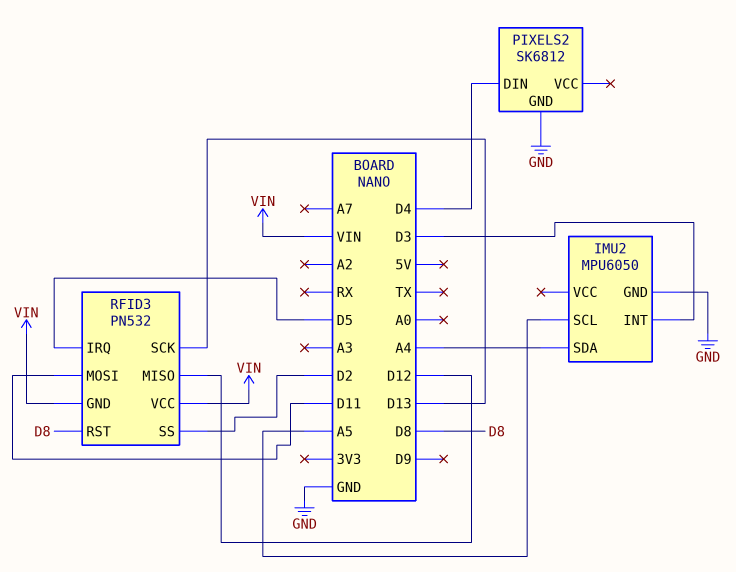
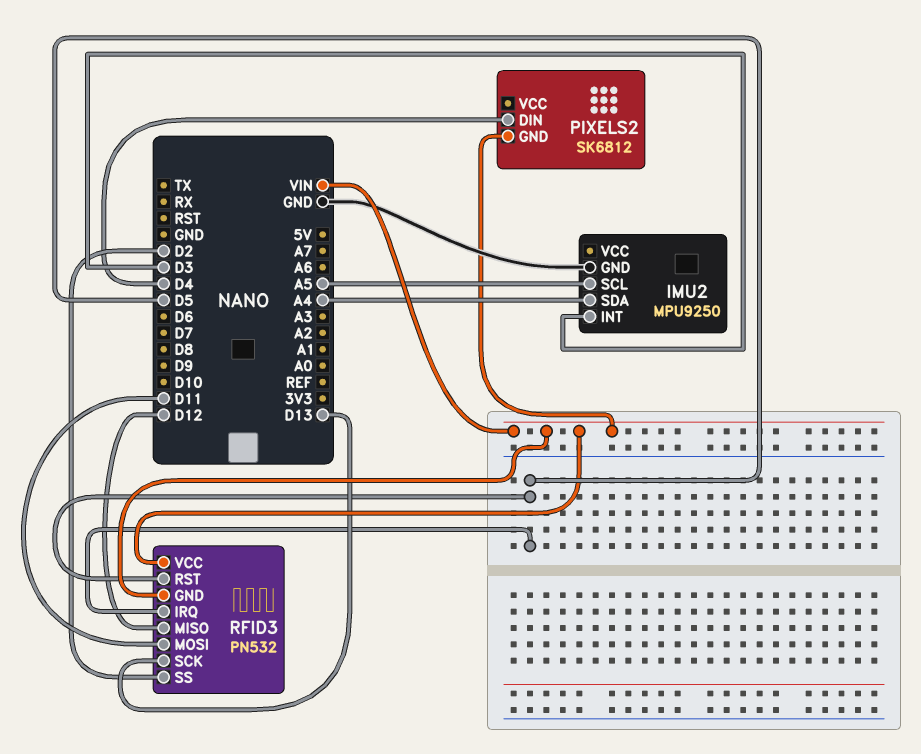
IMU2: MPU6050 -> MPU9250
PIXELS2 pin GND: GND -> VIN
RFID3 pin RST: D8 -> D5

